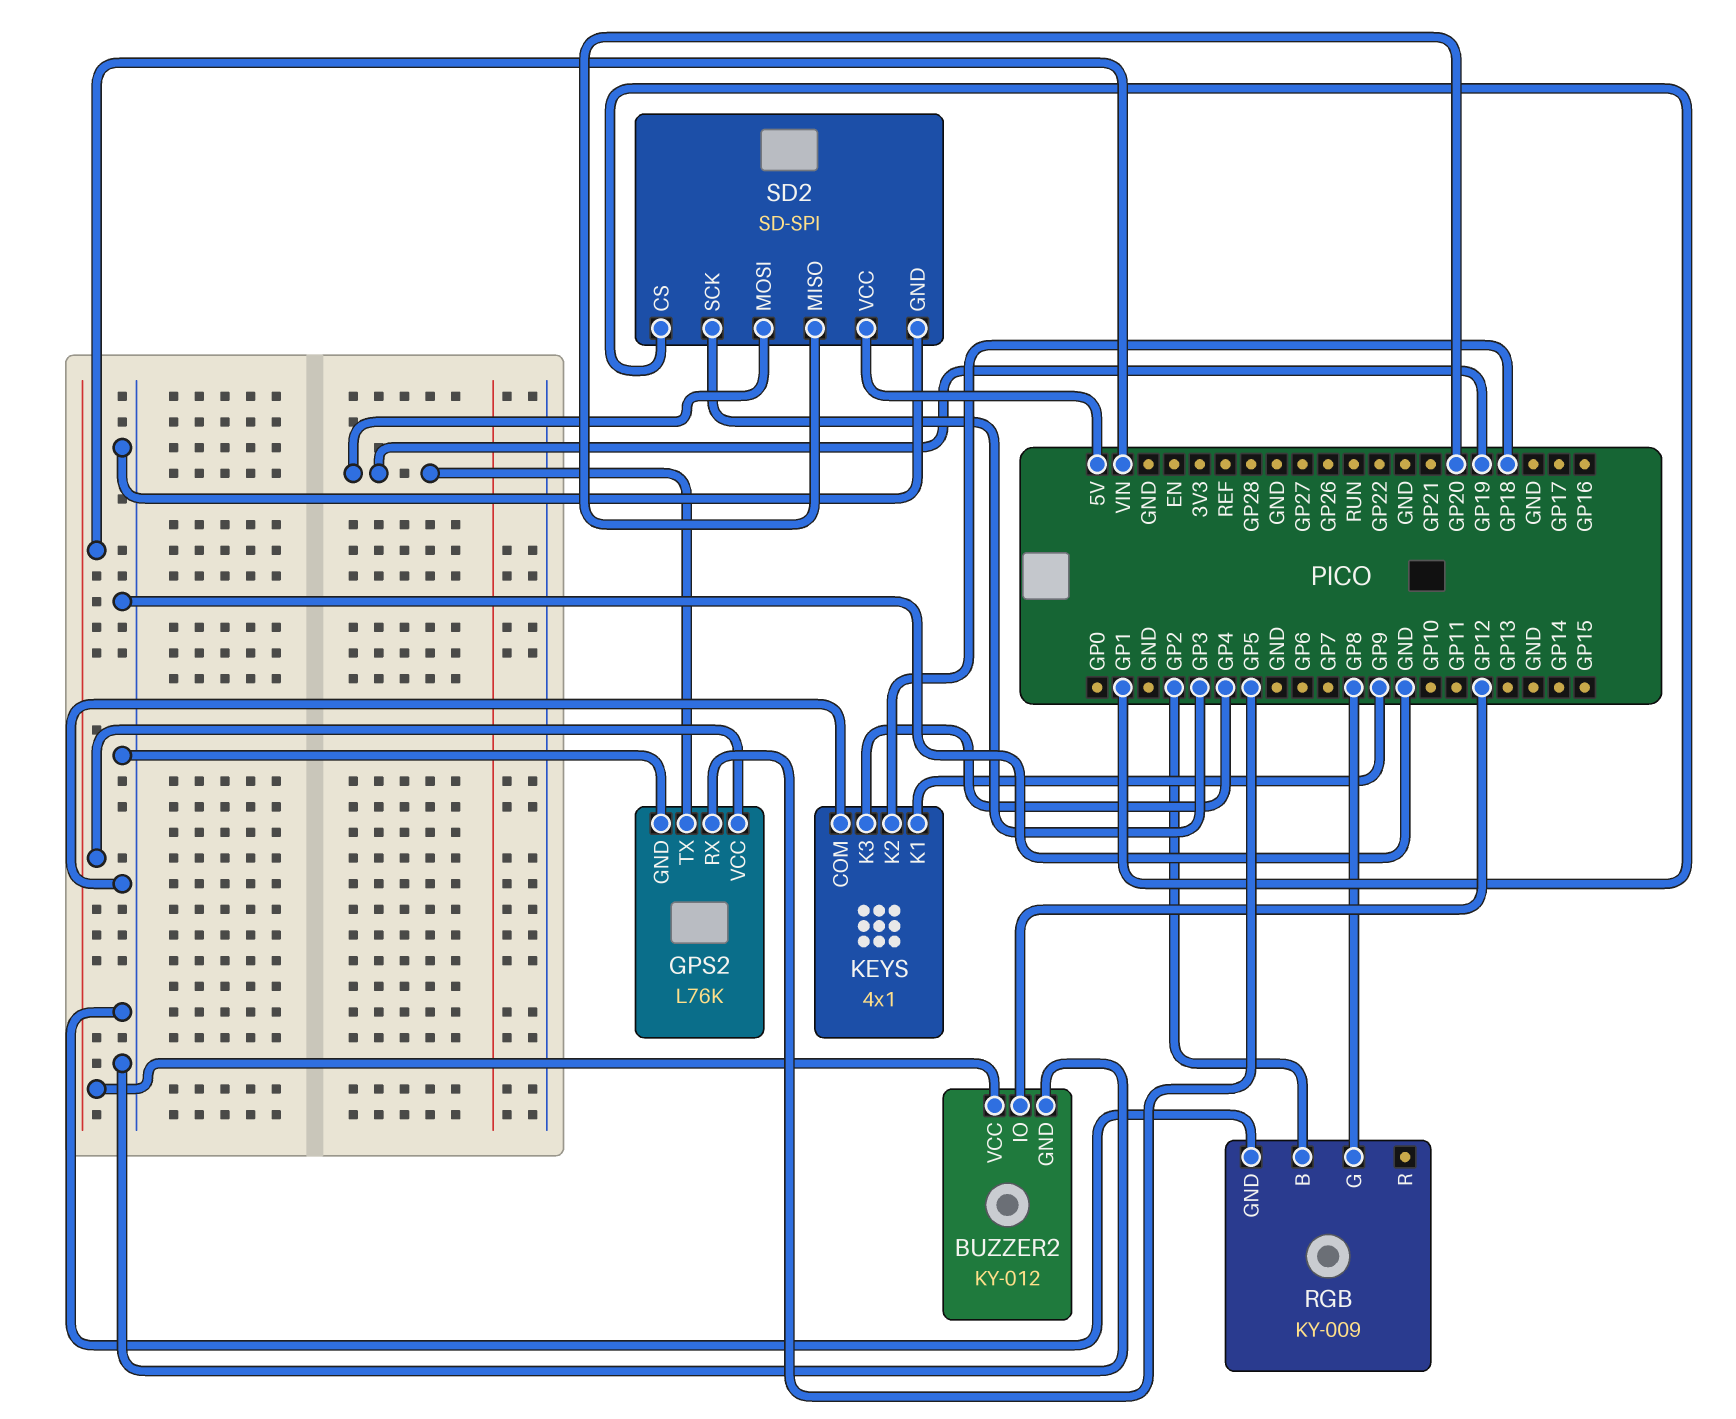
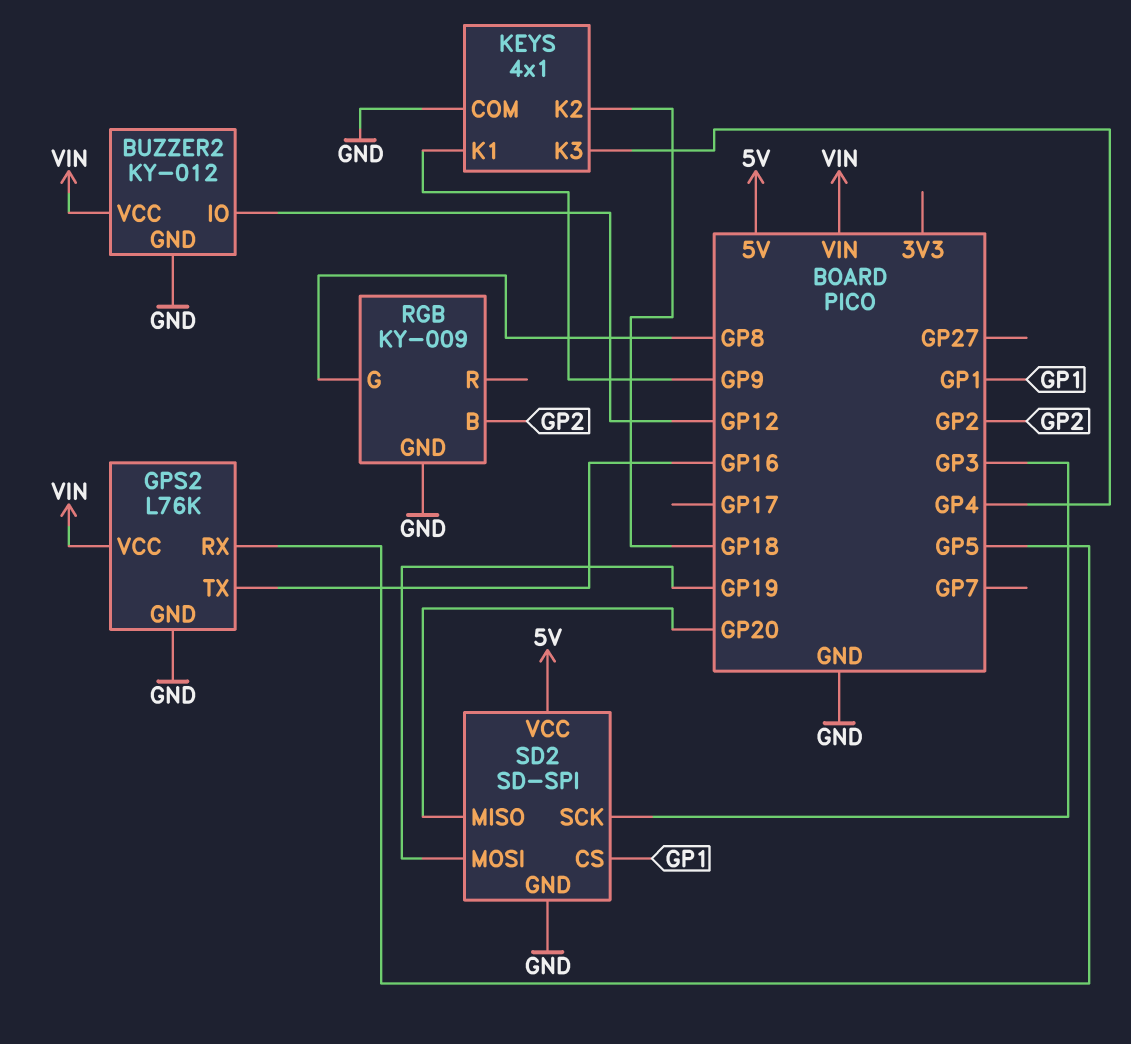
GPS2 pin TX: GP19 -> GP16

